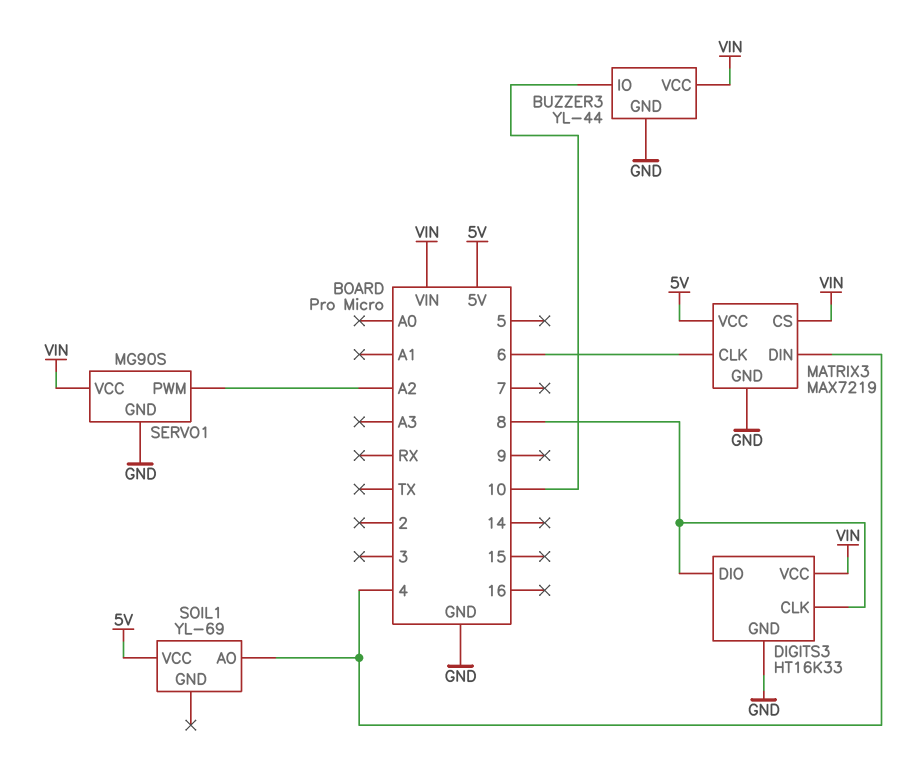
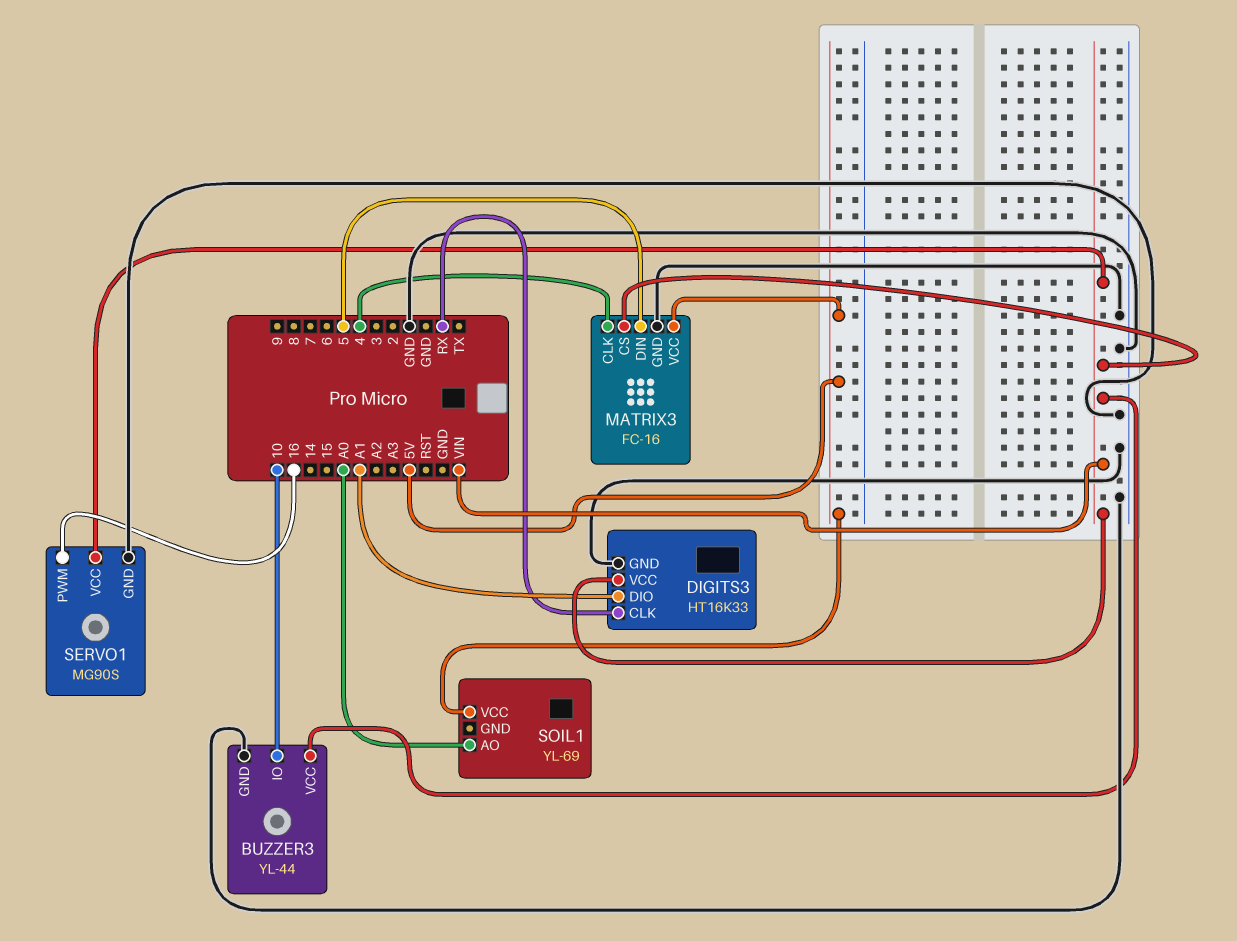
DIGITS3 pin CLK: 8 -> RX
DIGITS3 pin DIO: 8 -> A1
MATRIX3: MAX7219 -> FC-16
MATRIX3 pin CLK: 6 -> 4
MATRIX3 pin DIN: 4 -> 5
SERVO1 pin PWM: A2 -> 16
SOIL1 pin AO: 4 -> A0

